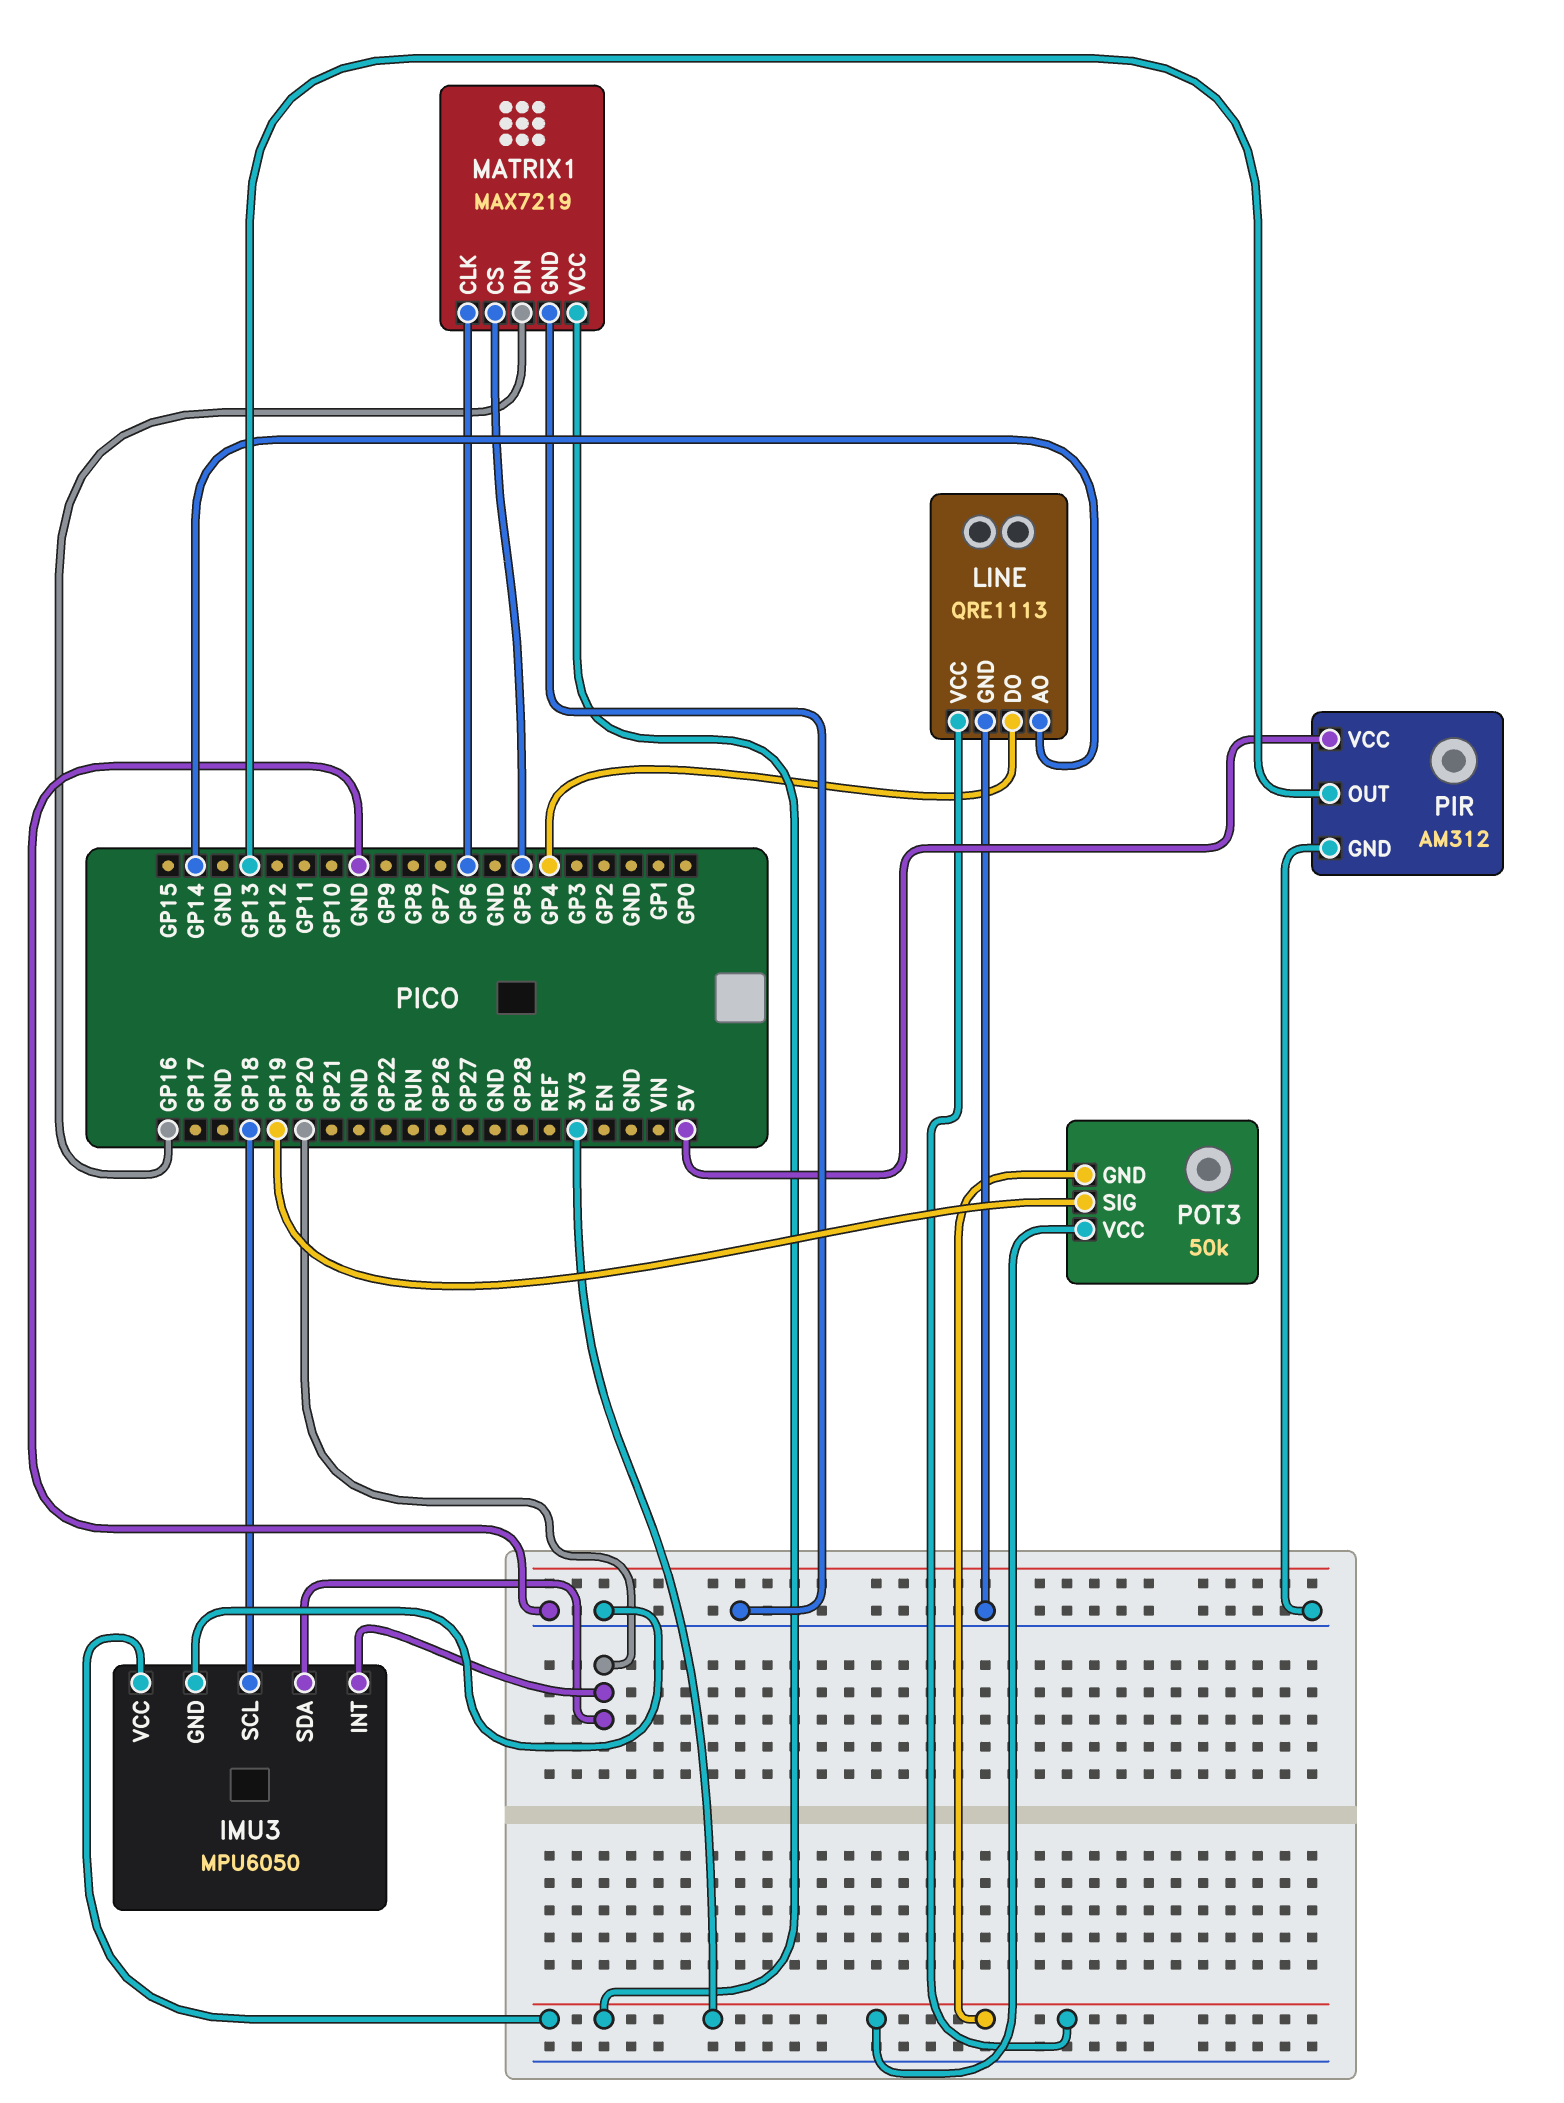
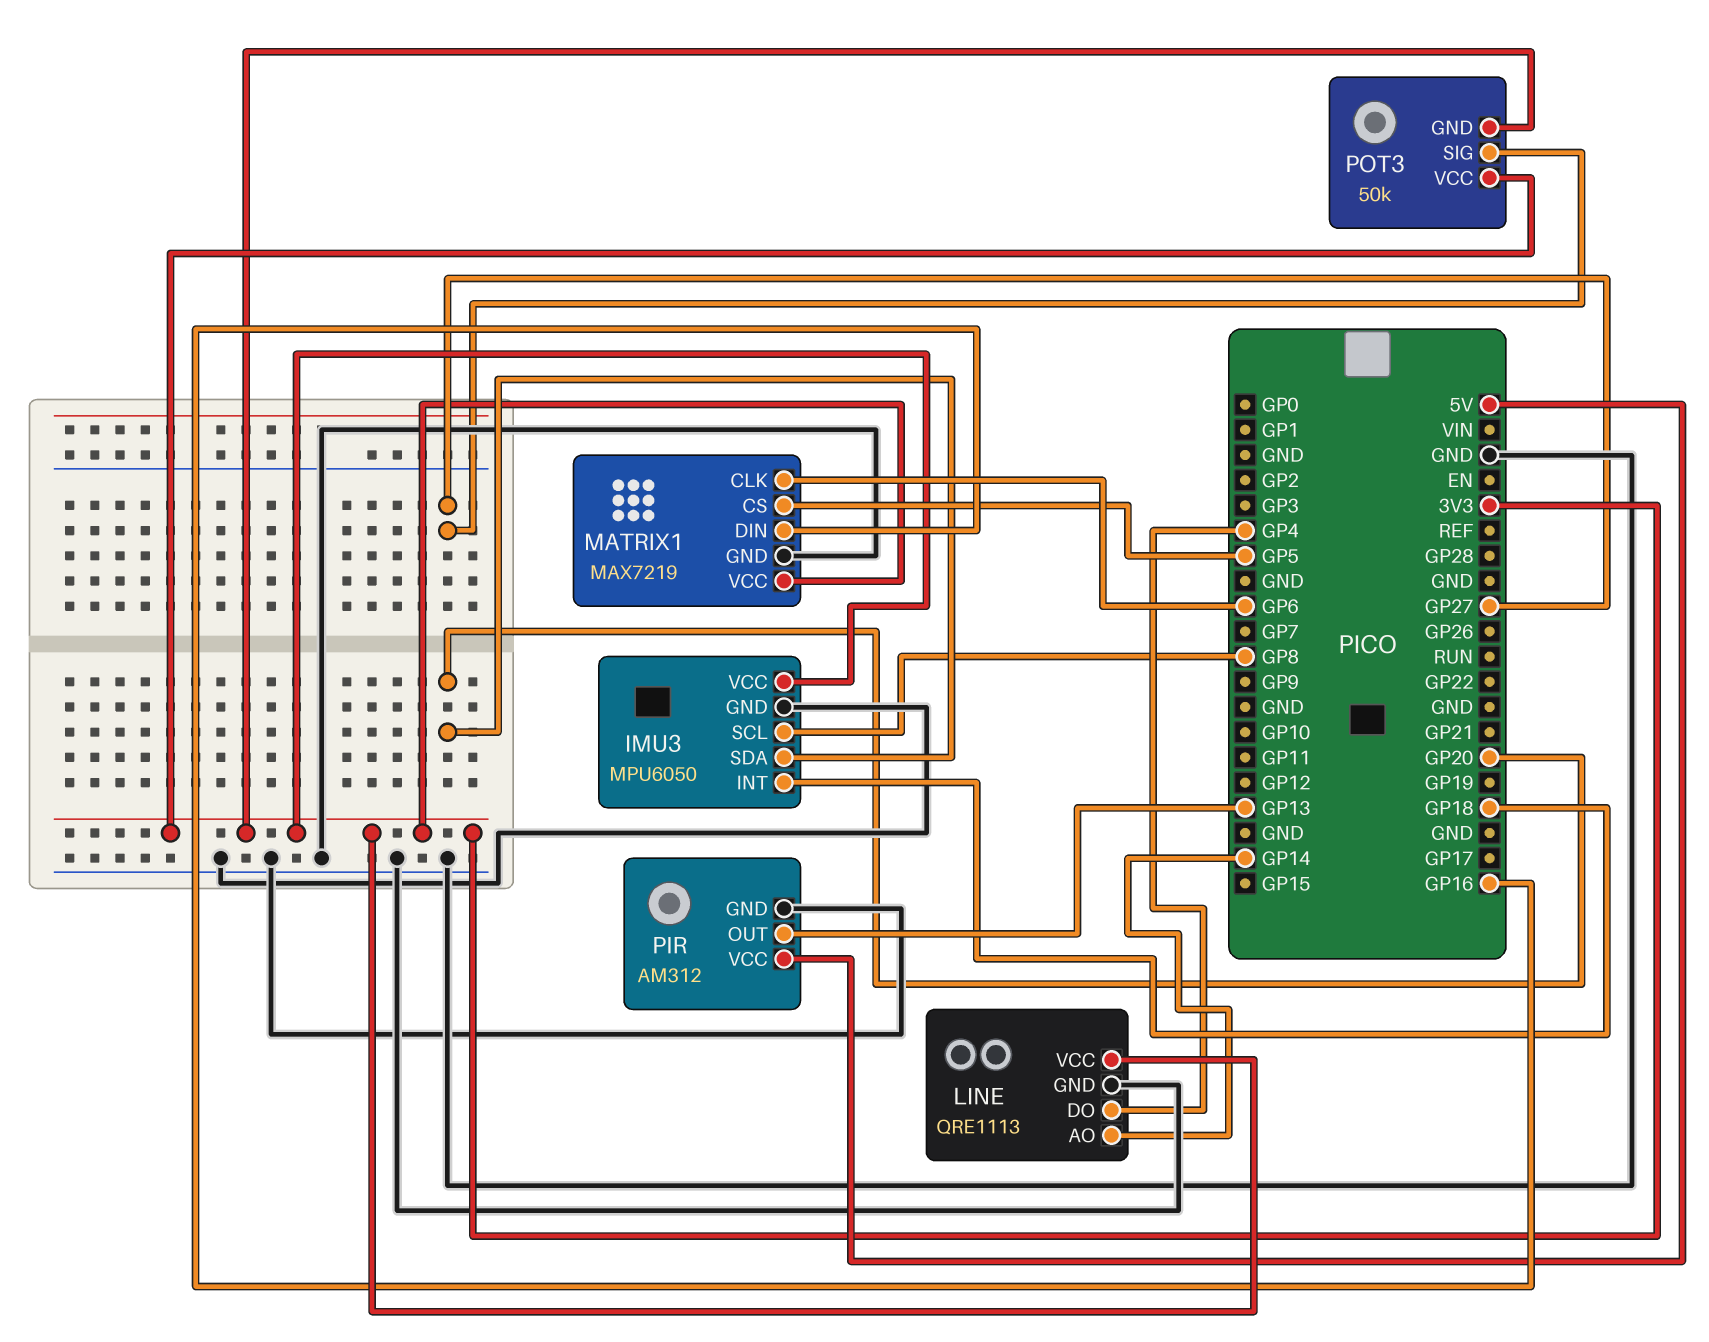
IMU3 pin INT: GP20 -> GP18
IMU3 pin SCL: GP18 -> GP8
POT3 pin SIG: GP19 -> GP27

